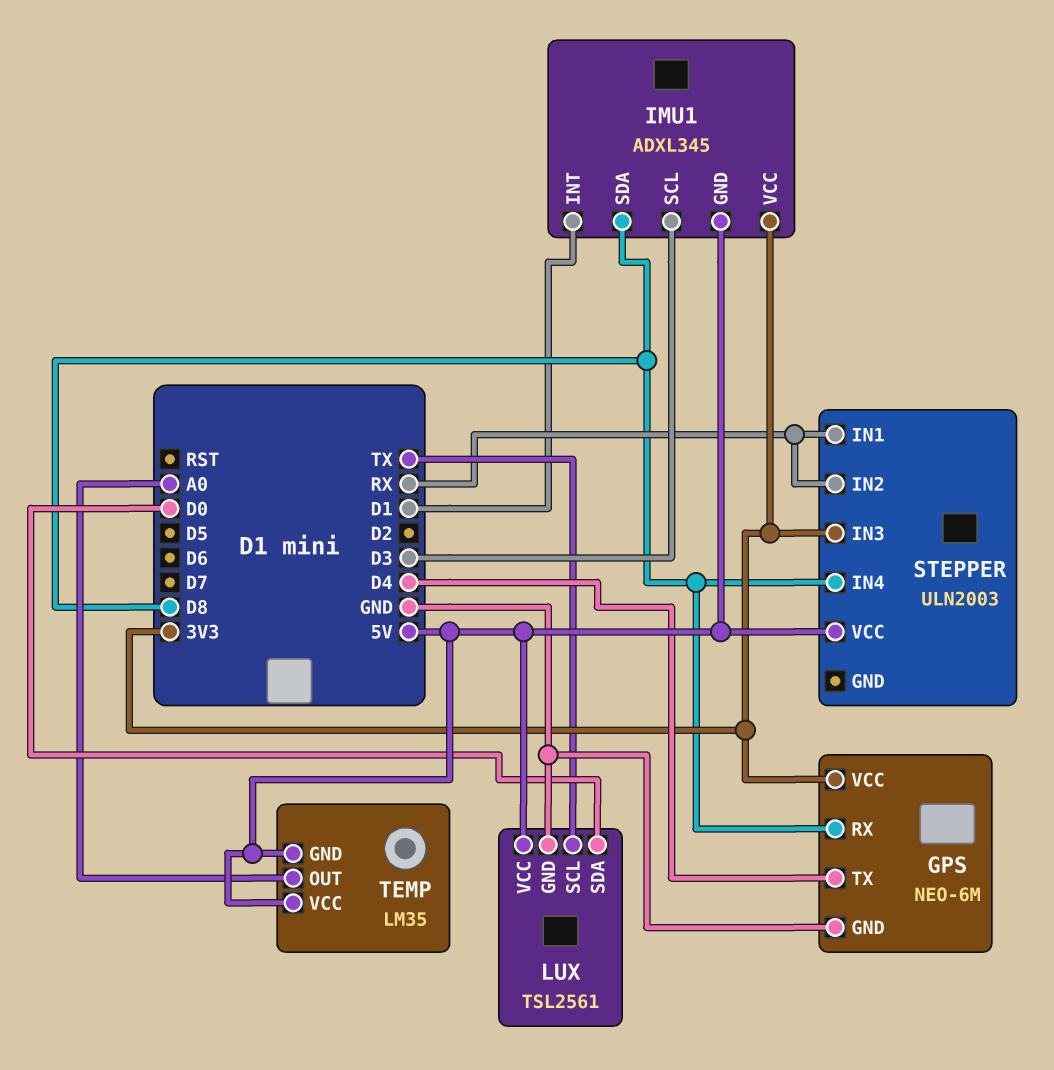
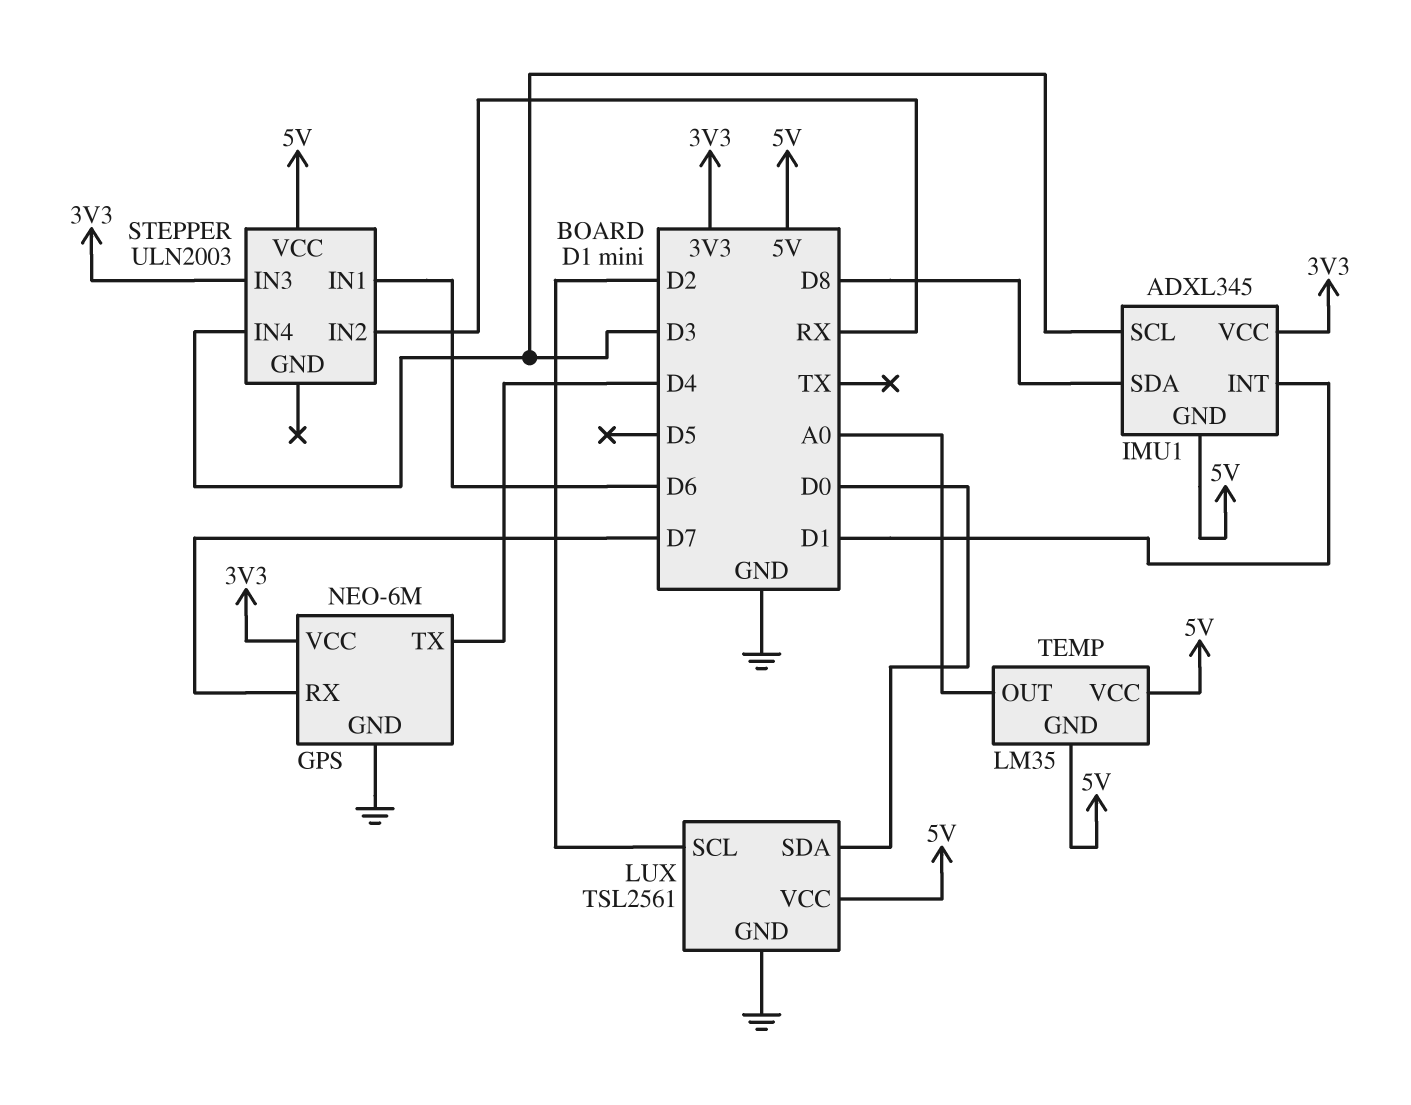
GPS pin RX: D8 -> D7
LUX pin SCL: TX -> D2
STEPPER pin IN1: RX -> D6
STEPPER pin IN4: D8 -> D3

